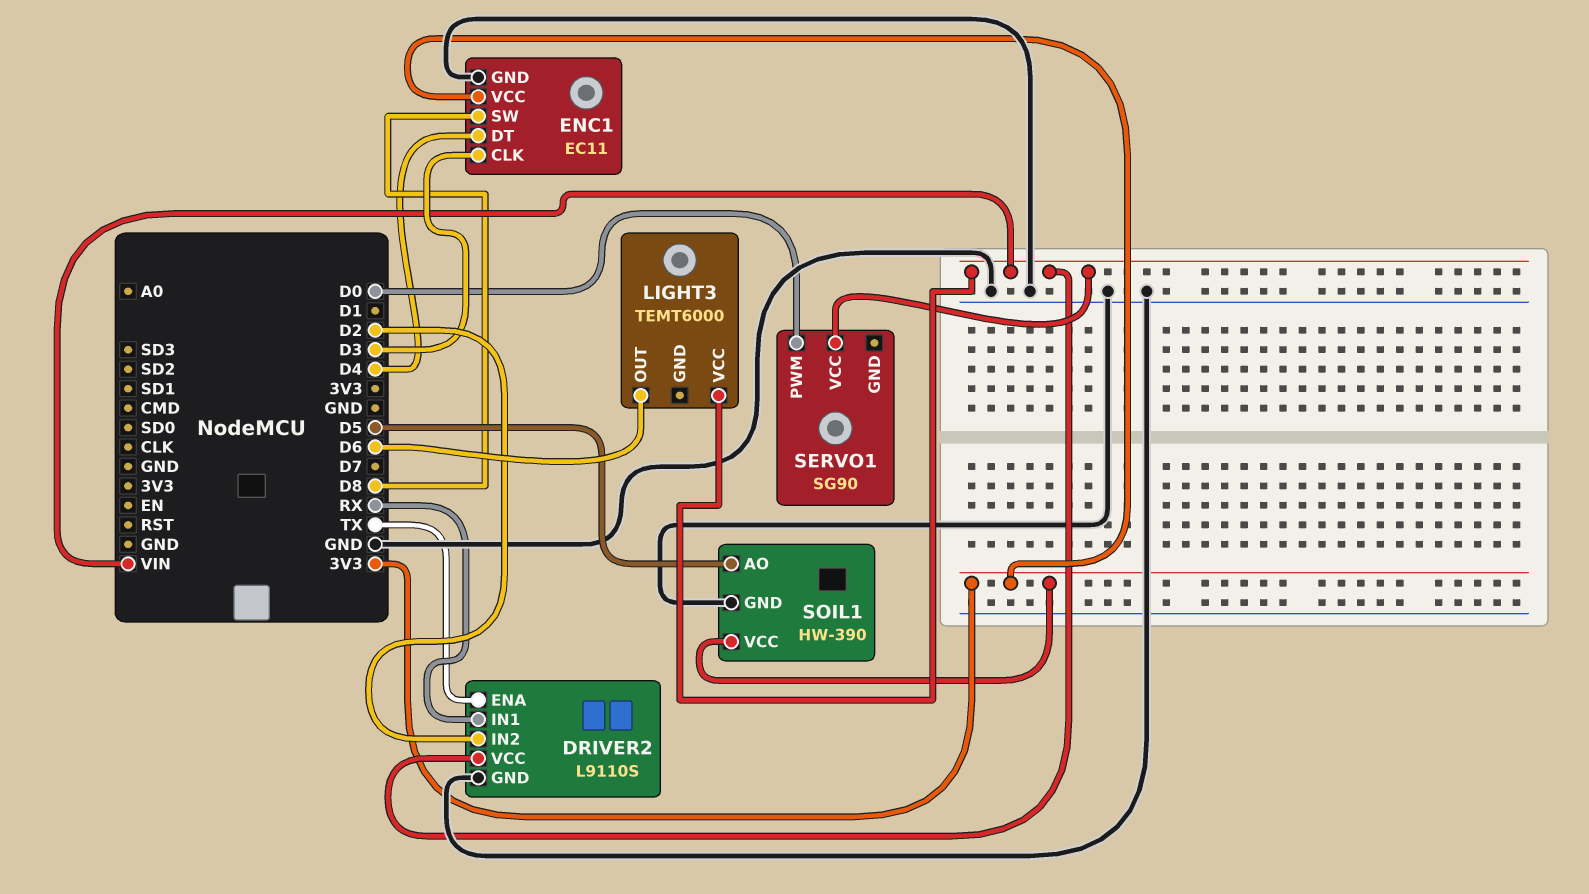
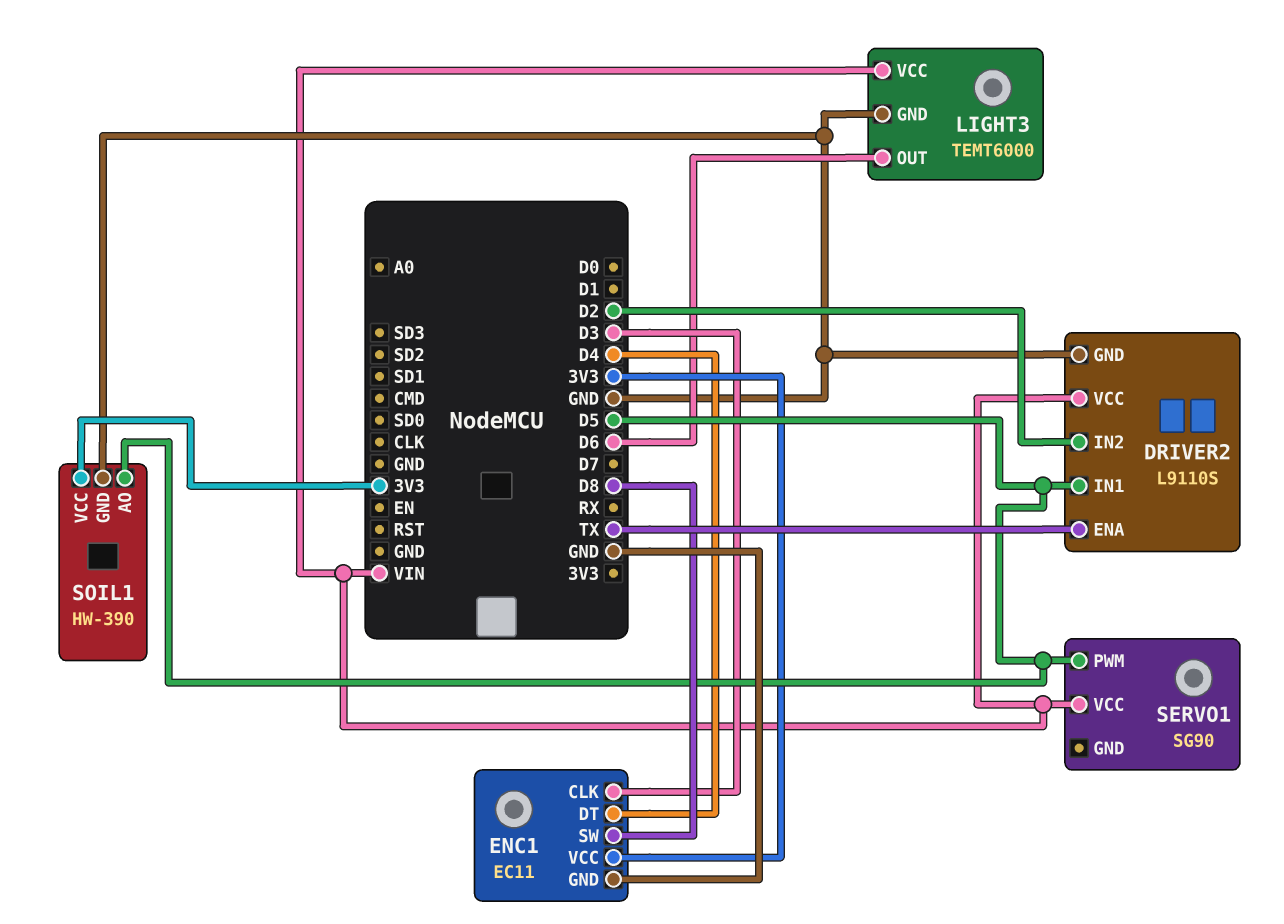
DRIVER2 pin IN1: RX -> D5
LIGHT3 pin GND: none -> GND
SERVO1 pin PWM: D0 -> D5

